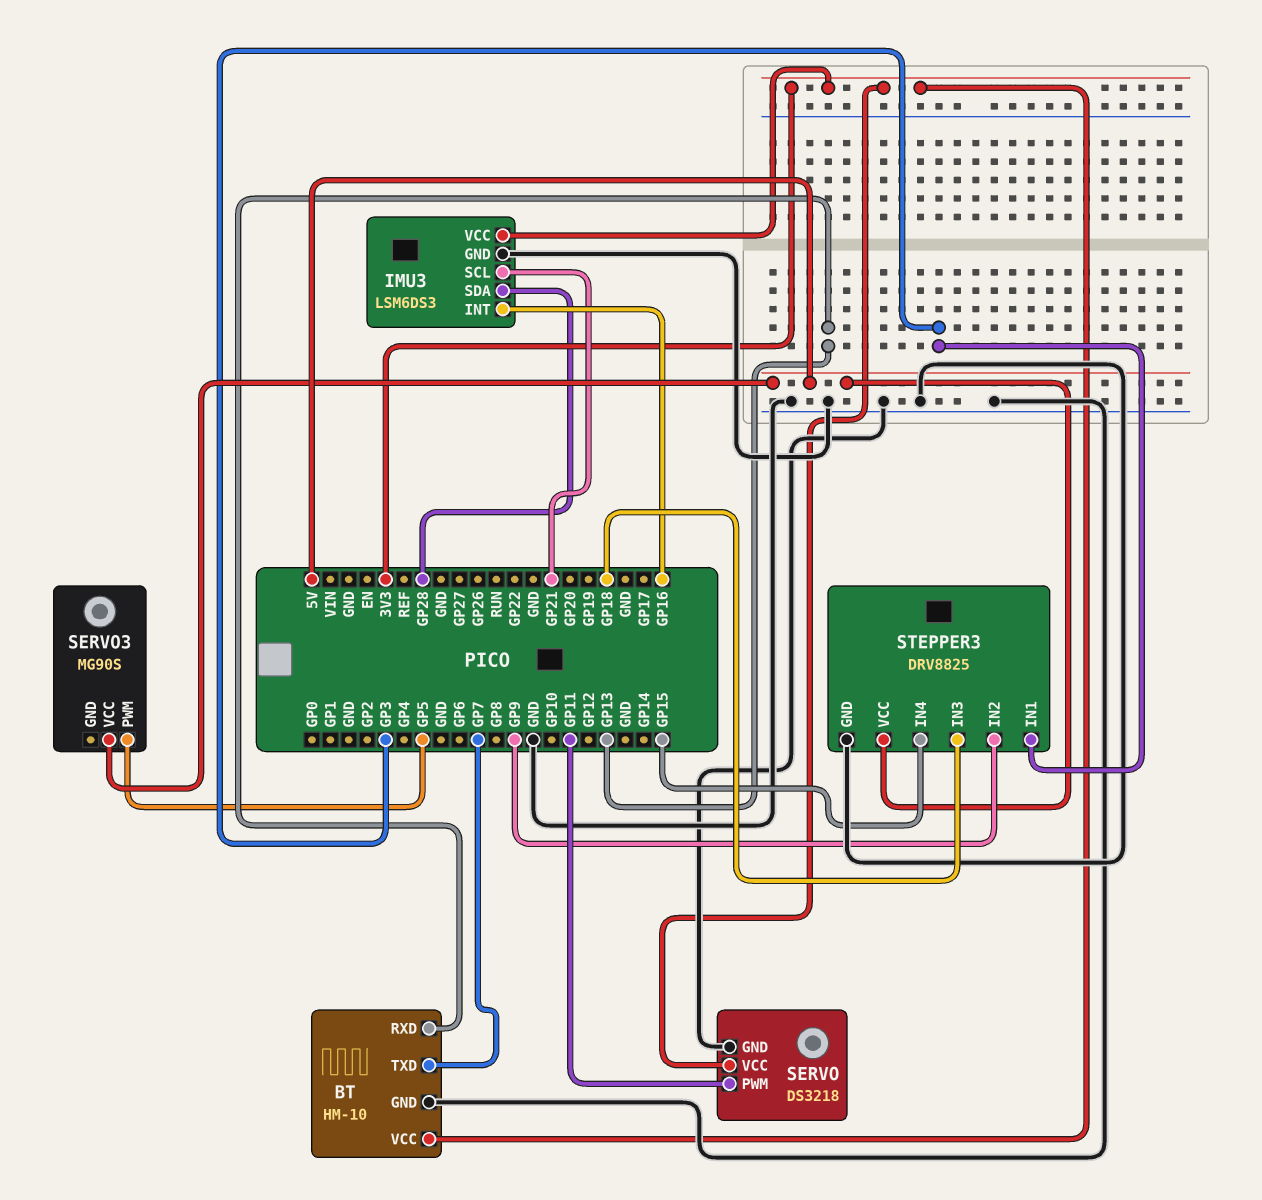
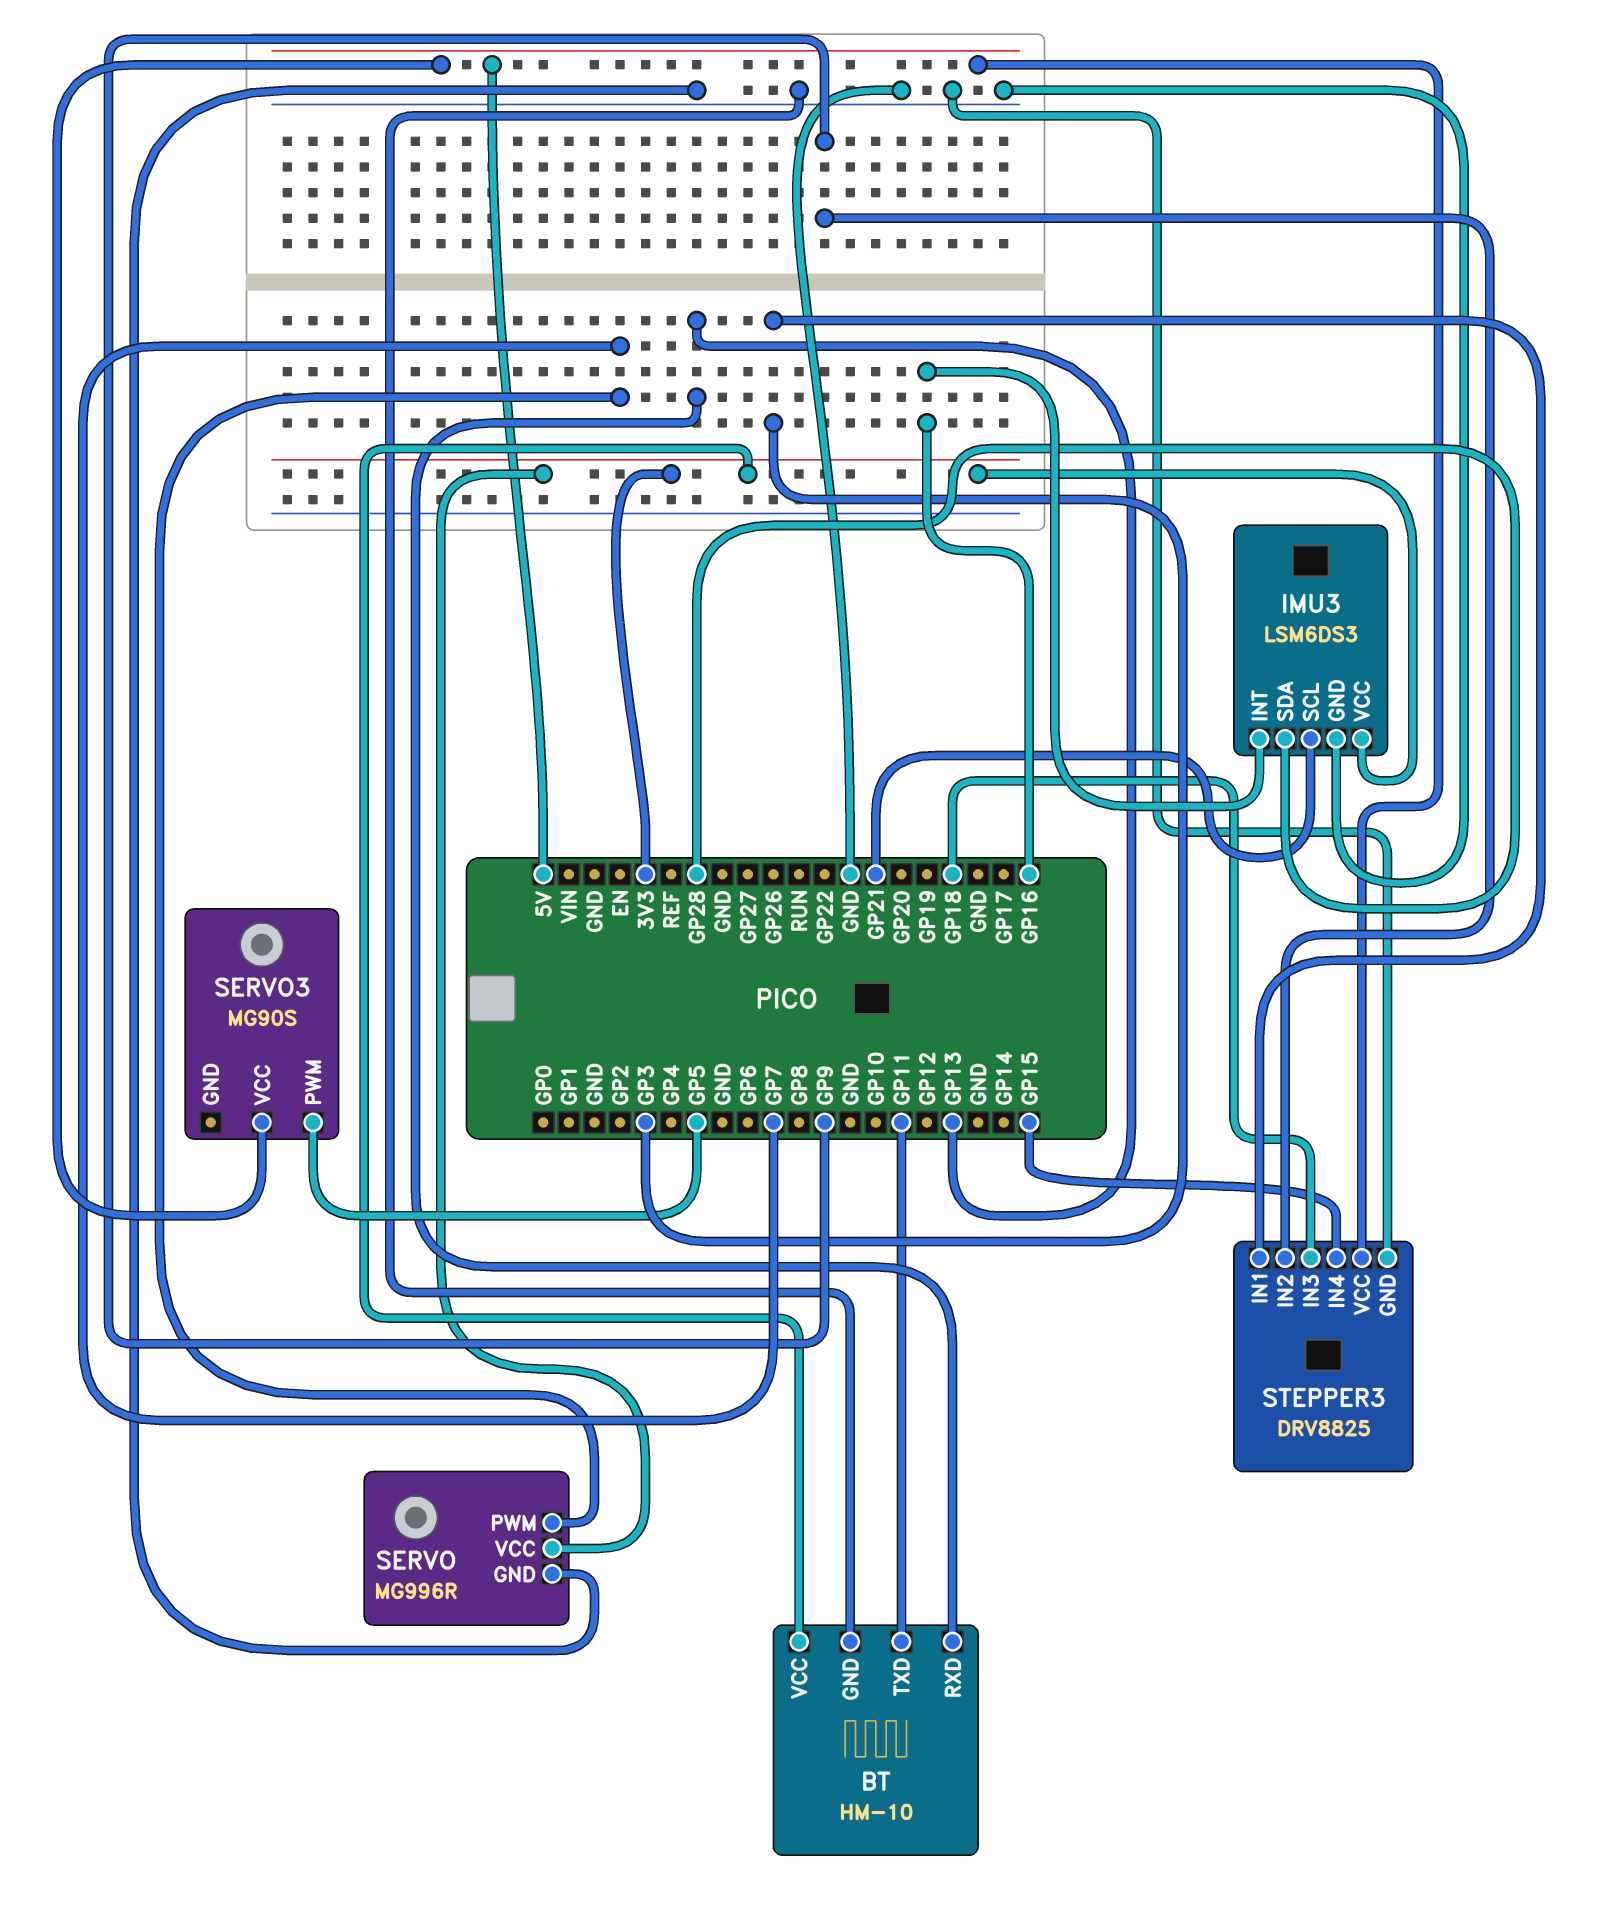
BT pin TXD: GP7 -> GP11
SERVO: DS3218 -> MG996R
SERVO pin PWM: GP11 -> GP7

